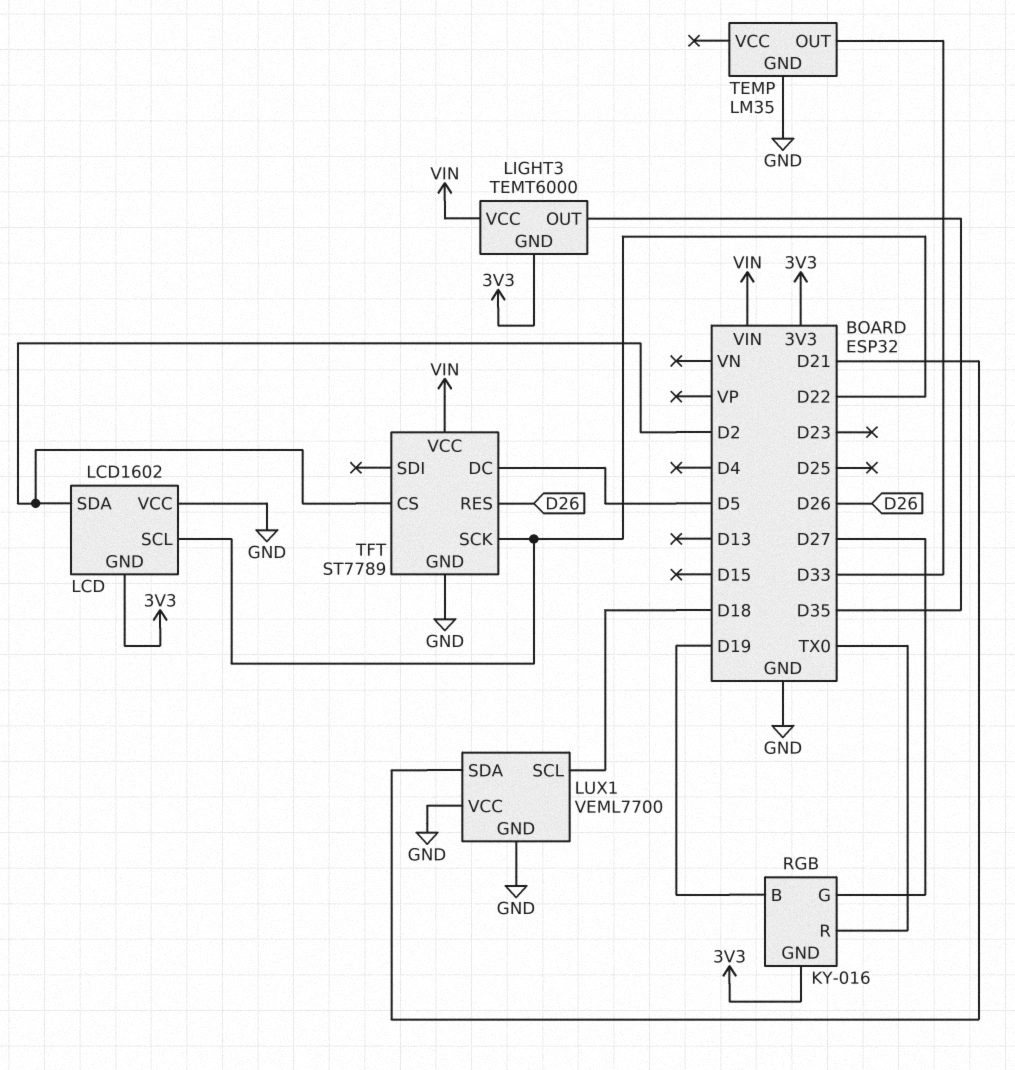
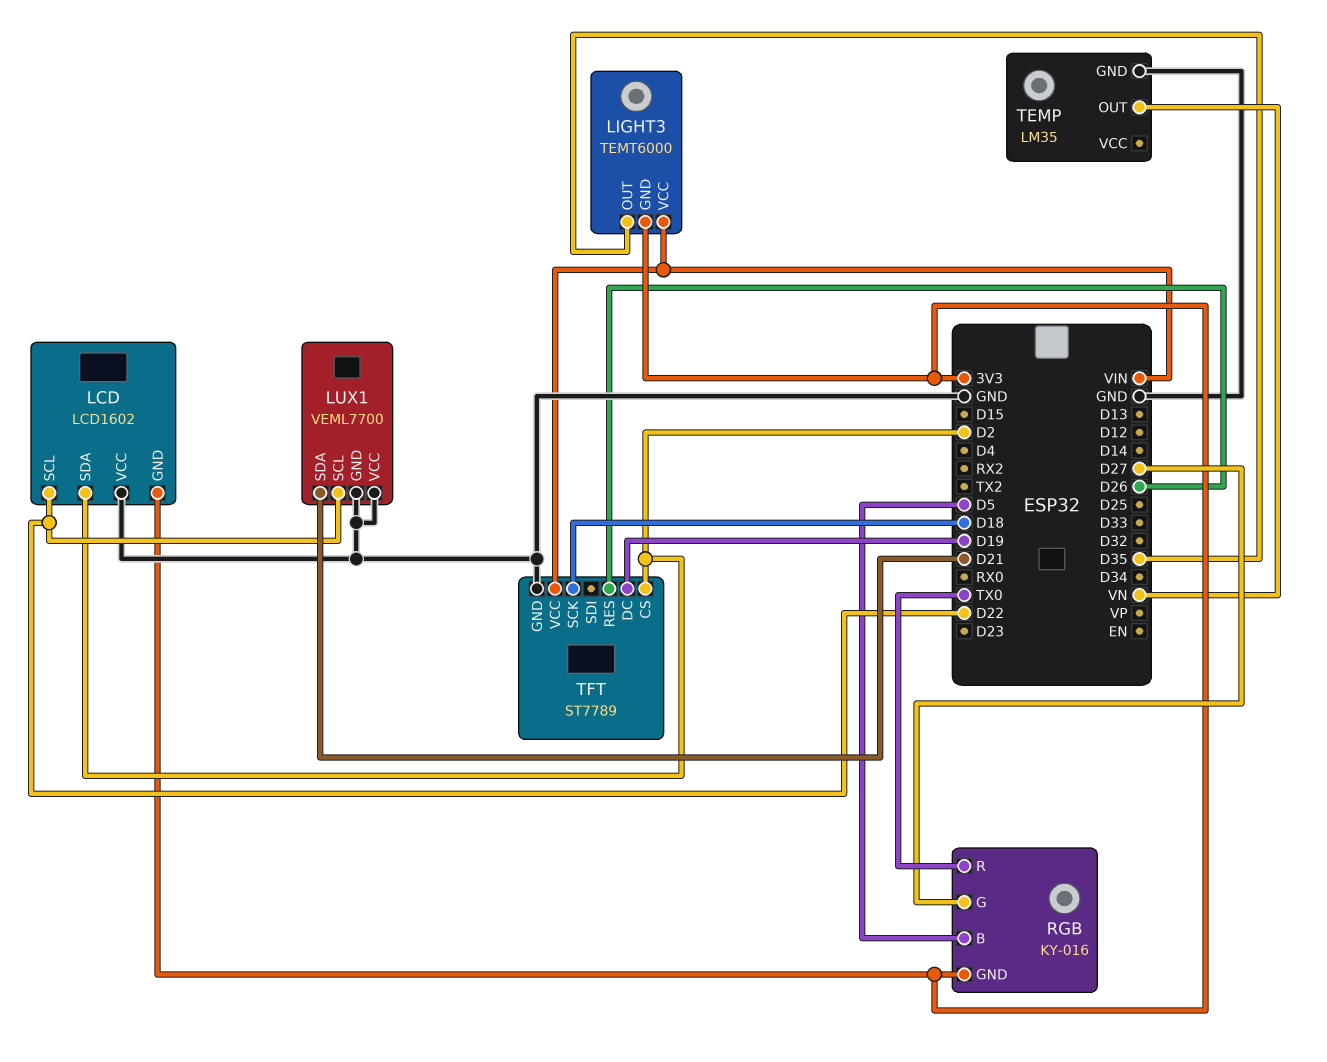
LUX1 pin SCL: D18 -> D22
RGB pin B: D19 -> D5
TEMP pin OUT: D33 -> VN
TFT pin DC: D5 -> D19
TFT pin SCK: D22 -> D18

